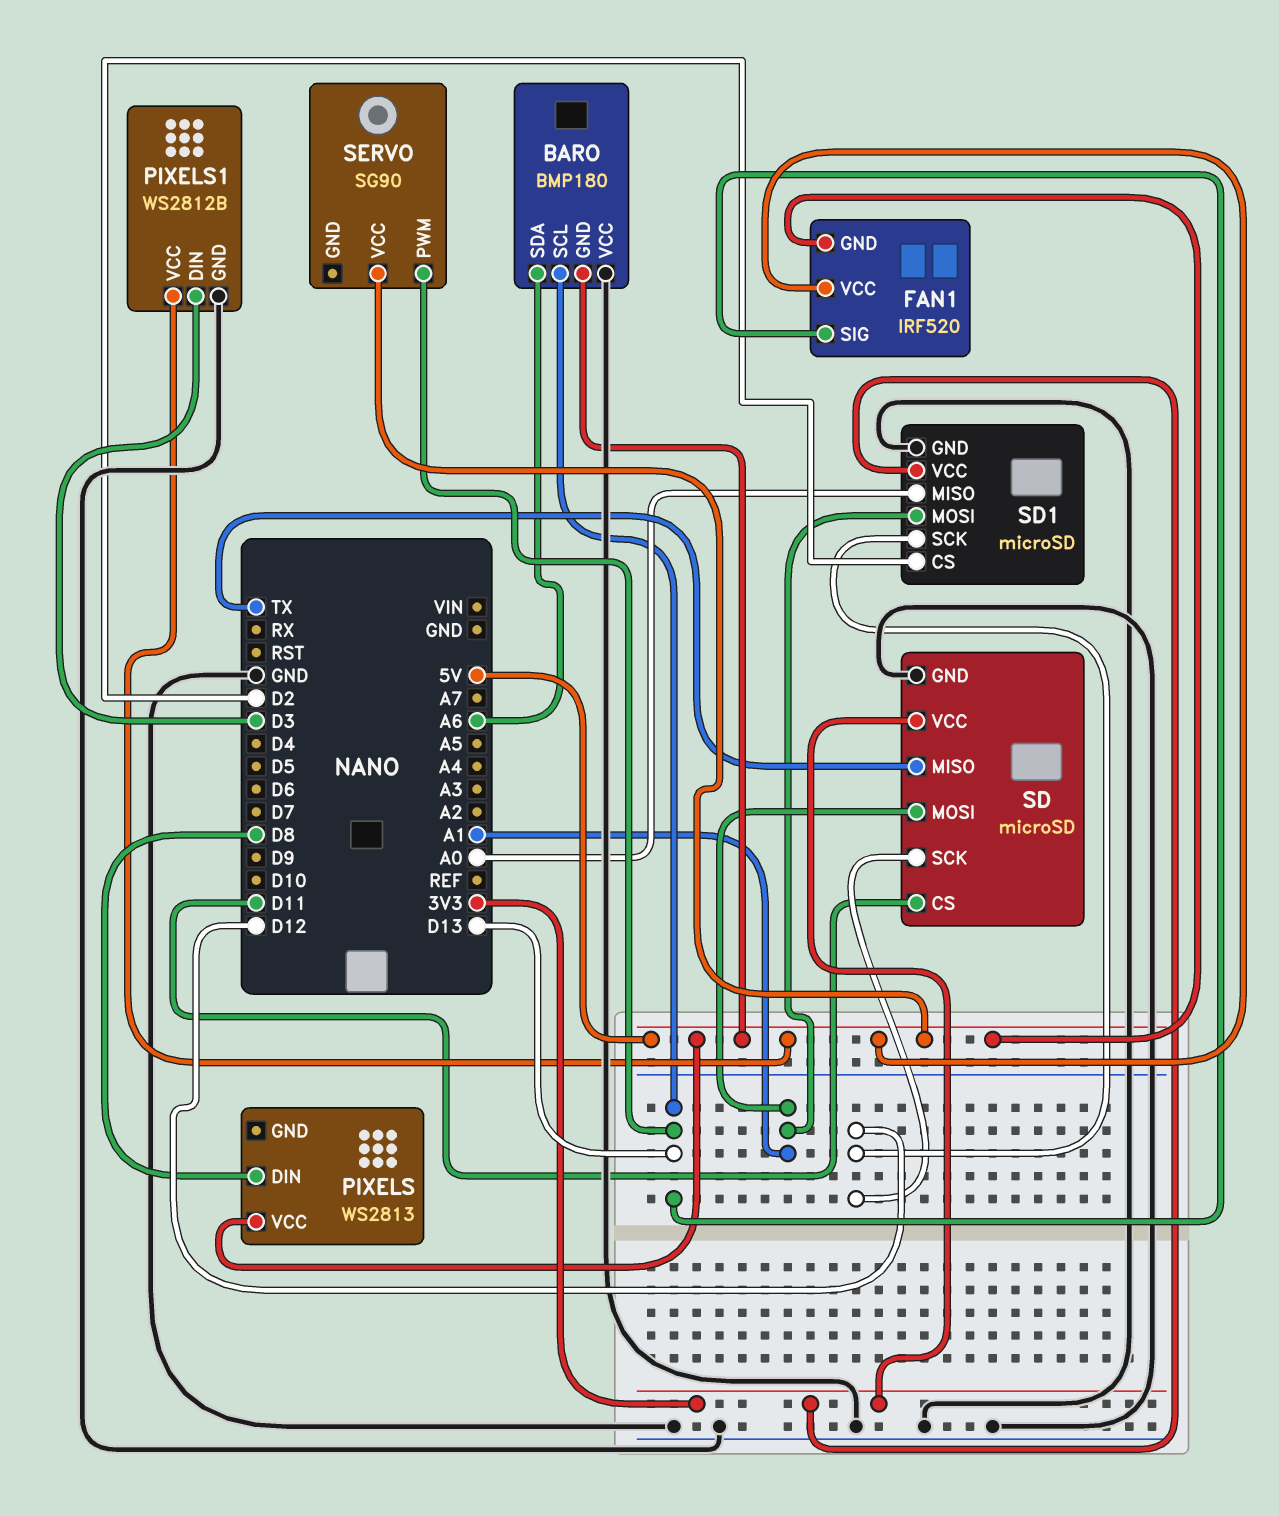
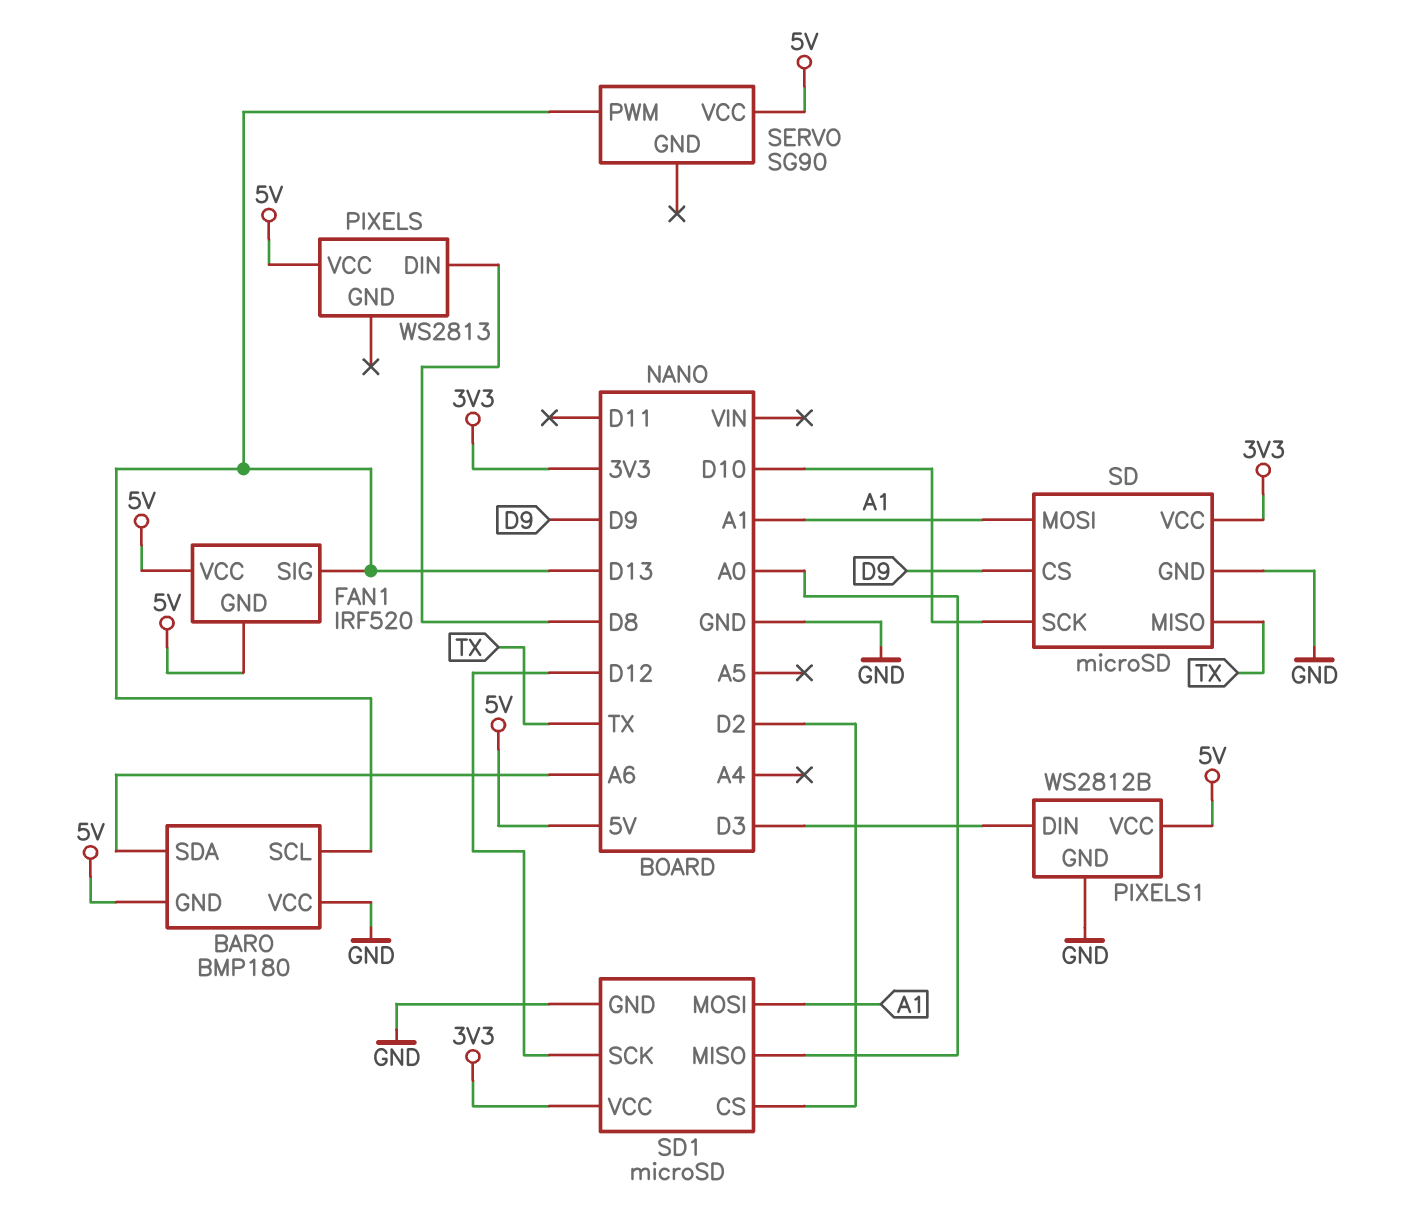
SD pin CS: D11 -> D9
SD pin SCK: D12 -> D10

